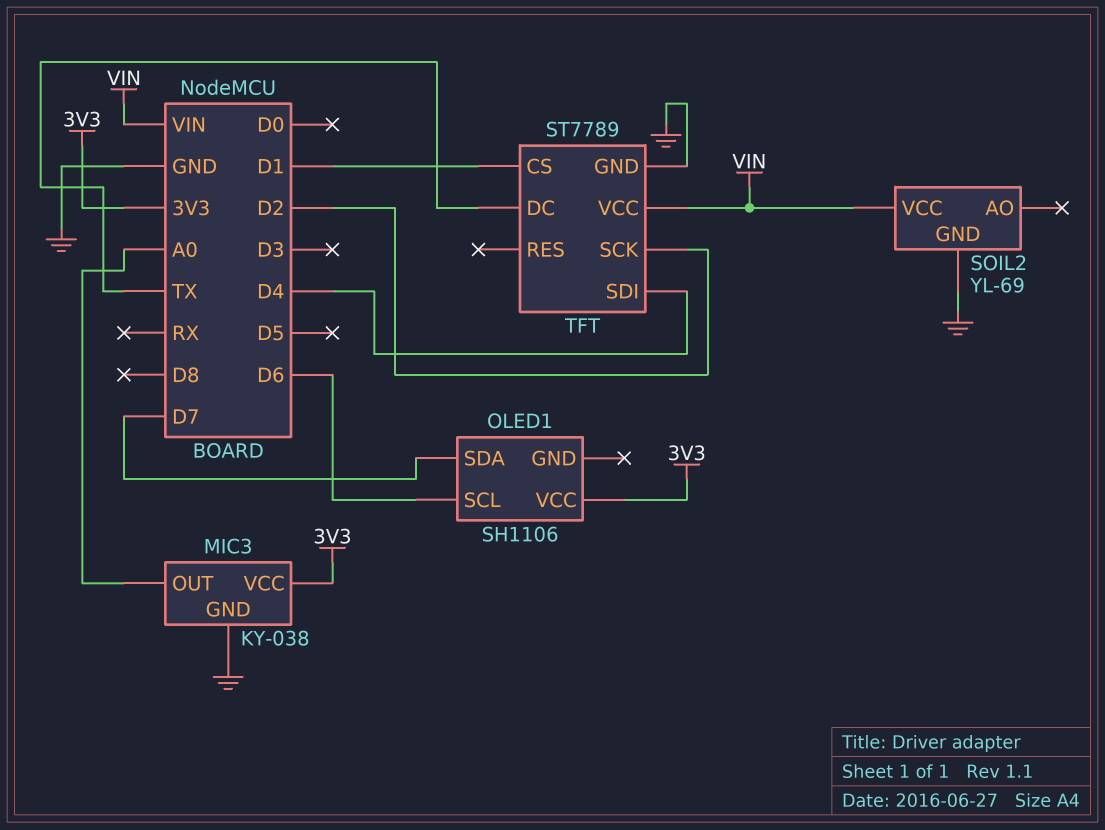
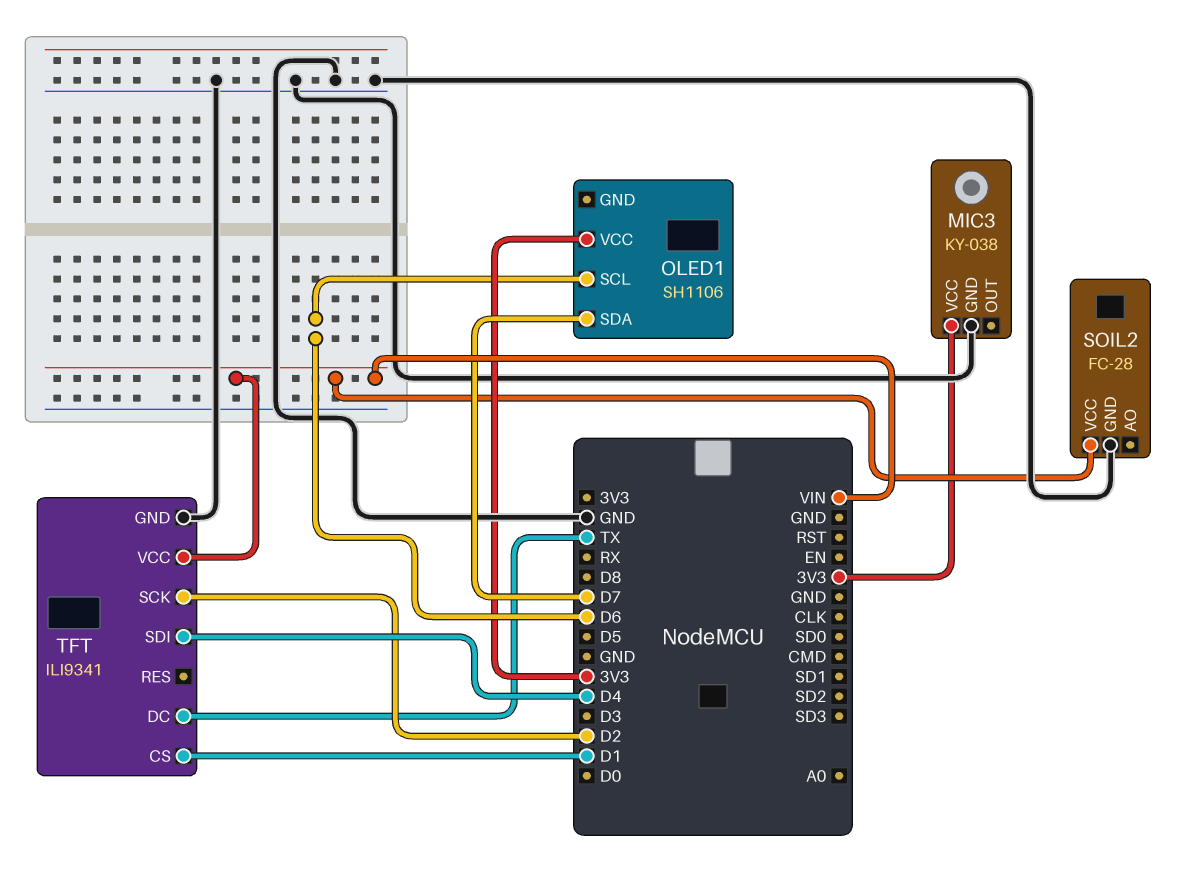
MIC3 pin OUT: A0 -> none
SOIL2: YL-69 -> FC-28
TFT: ST7789 -> ILI9341

